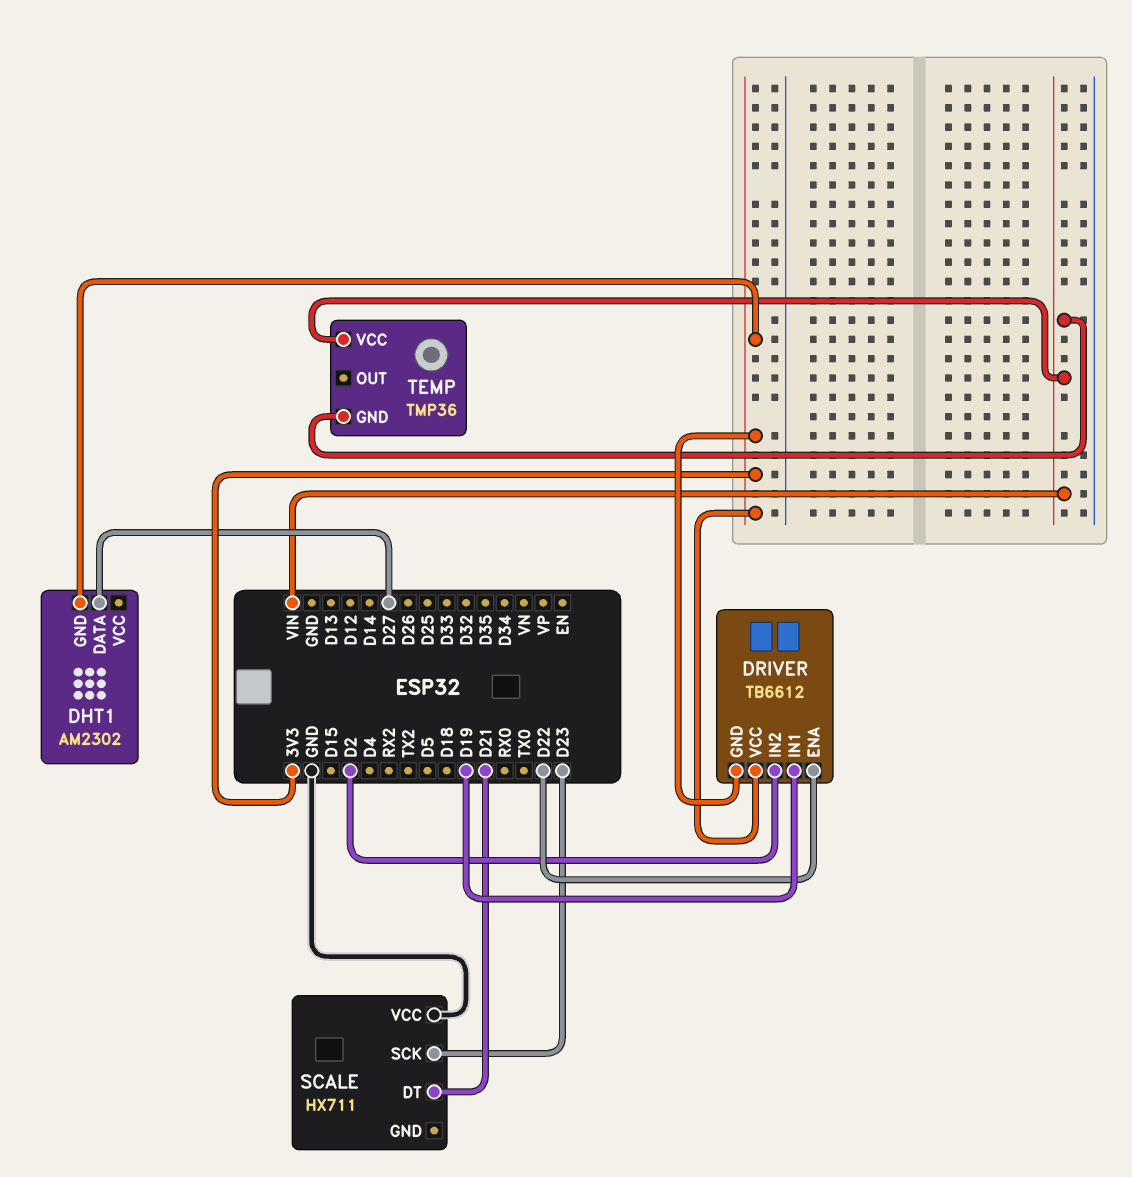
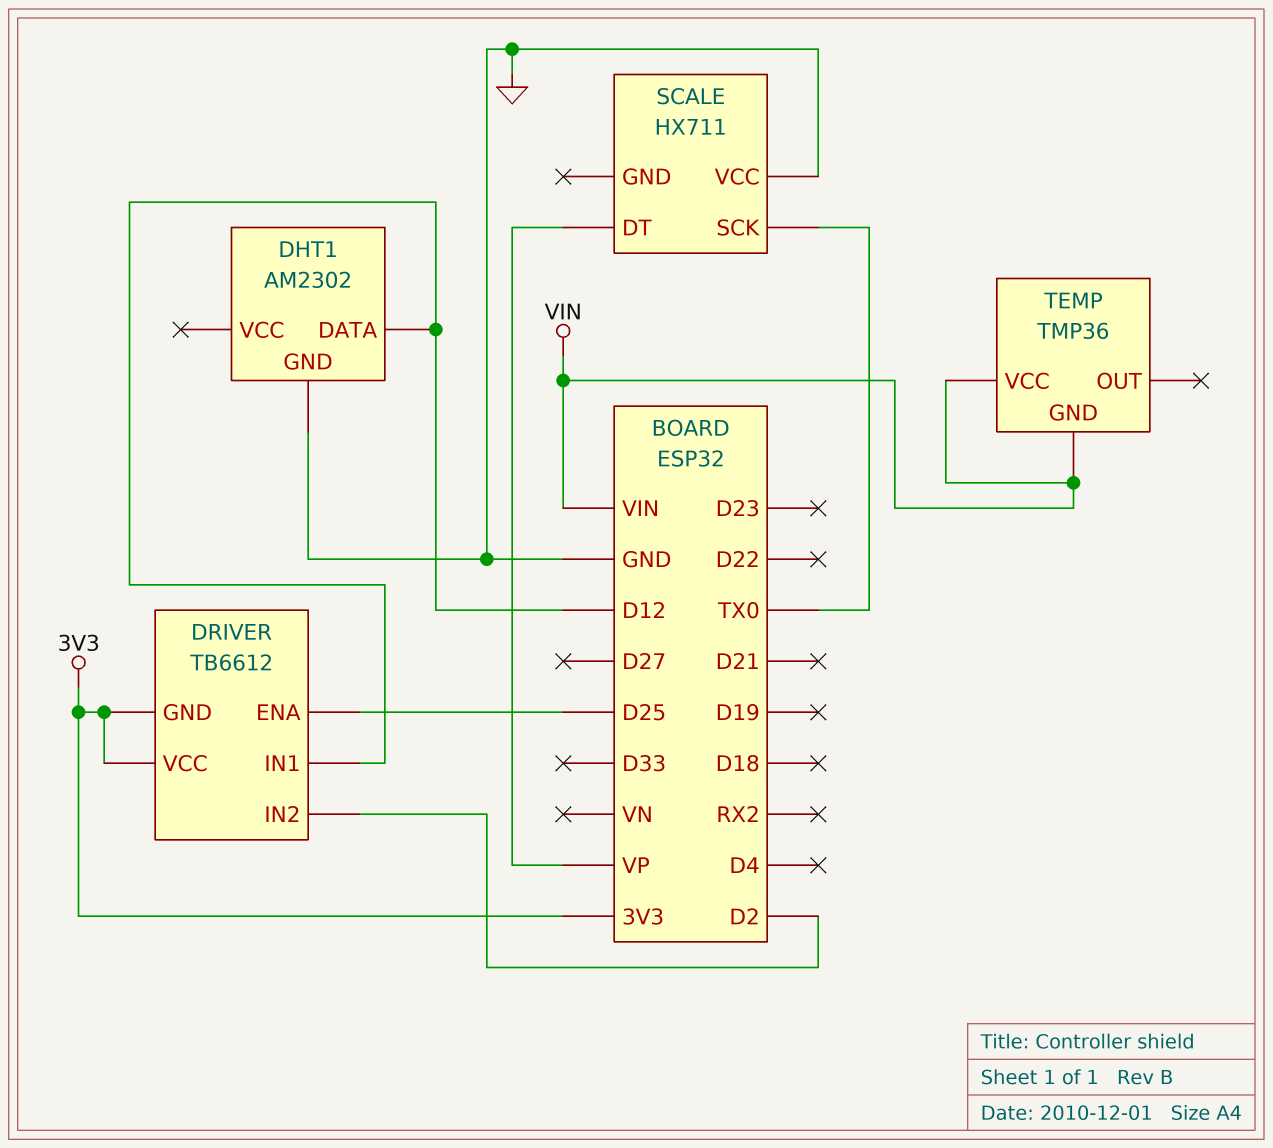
DHT1 pin DATA: D27 -> D12
DHT1 pin GND: 3V3 -> GND
DRIVER pin ENA: D22 -> D25
DRIVER pin IN1: D19 -> D12
SCALE pin DT: D21 -> VP
SCALE pin SCK: D23 -> TX0

